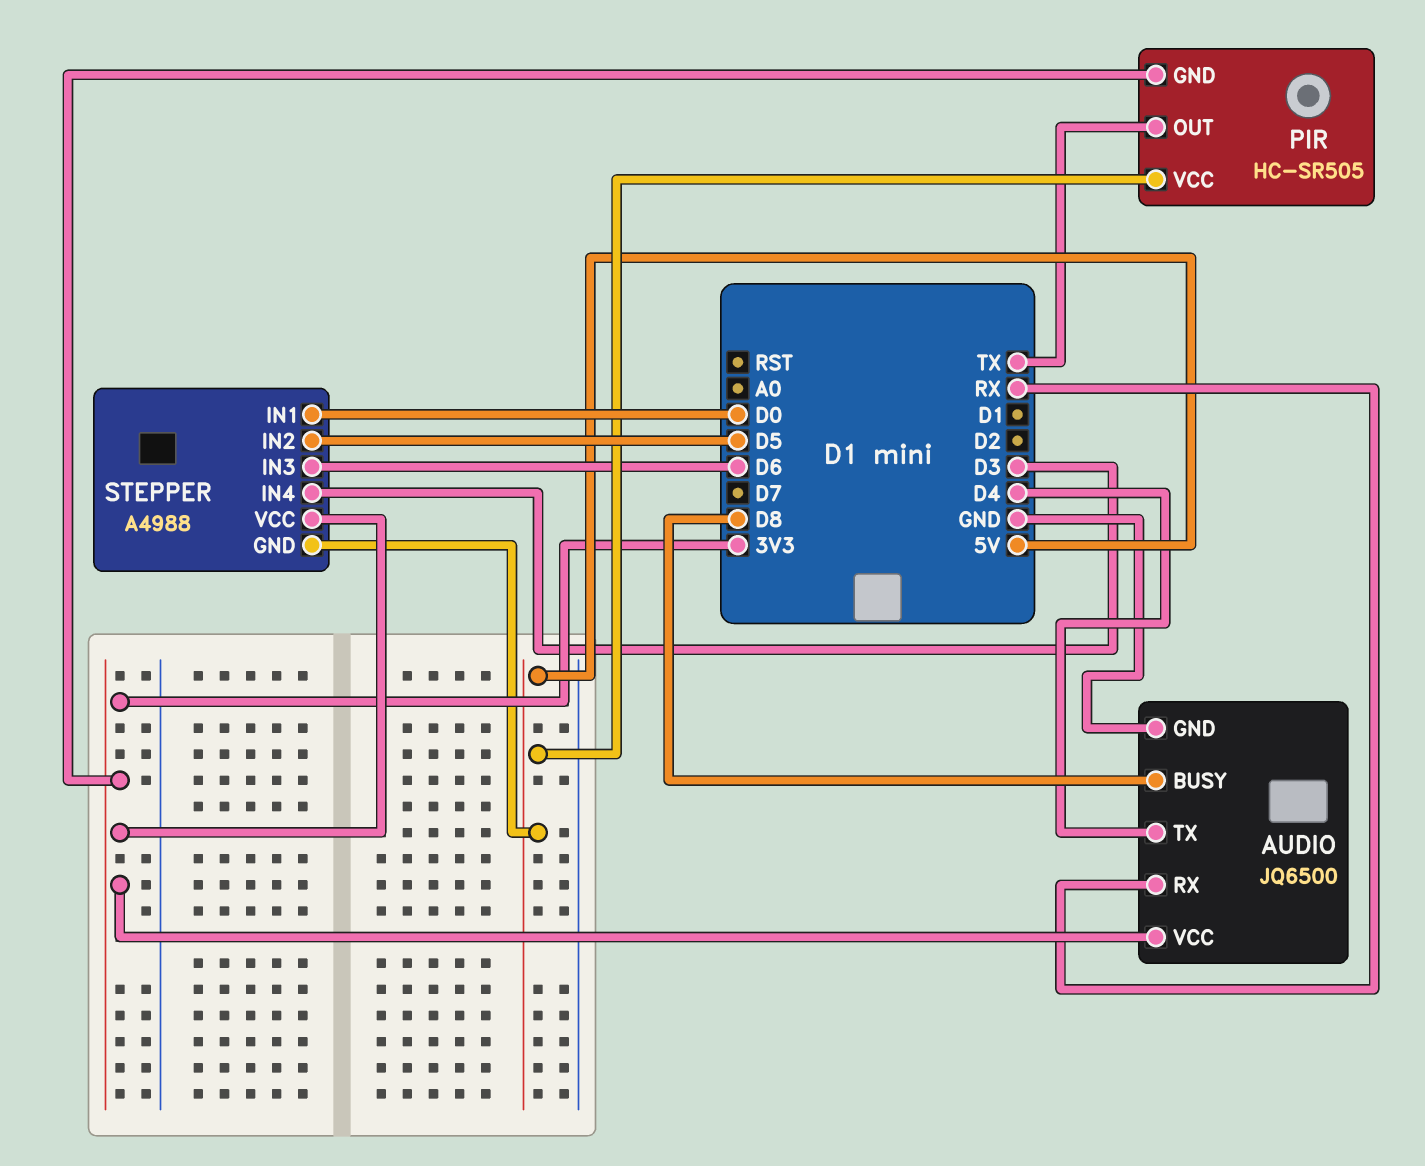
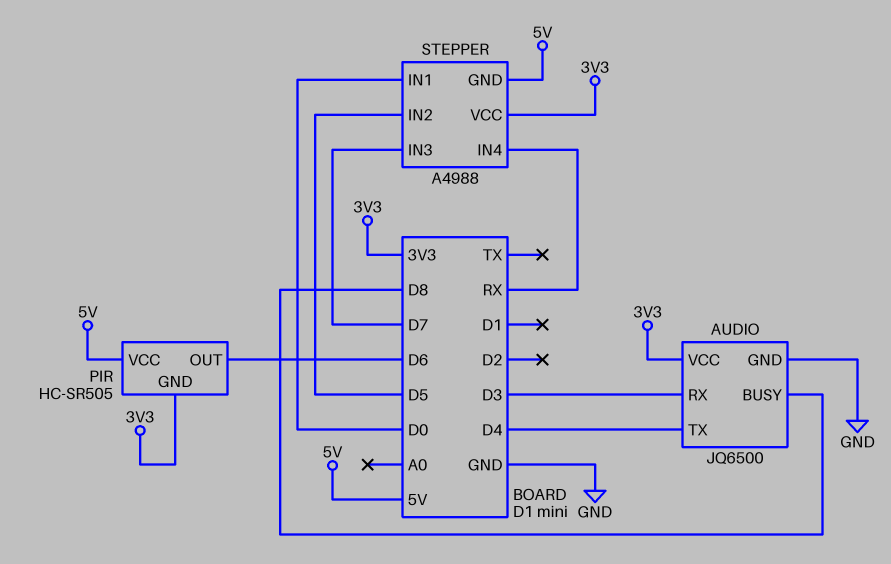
AUDIO pin RX: RX -> D3
PIR pin OUT: TX -> D6
STEPPER pin IN3: D6 -> D7
STEPPER pin IN4: D3 -> RX

